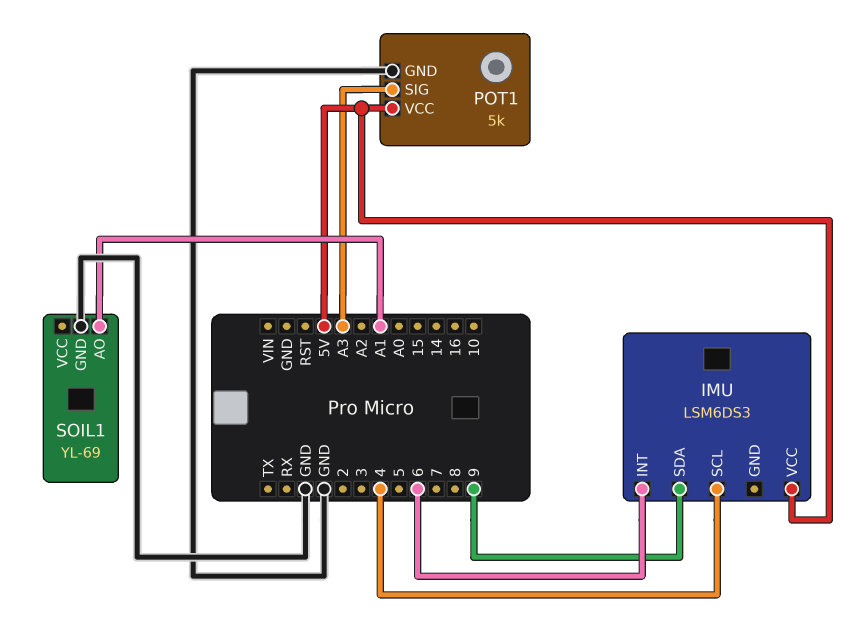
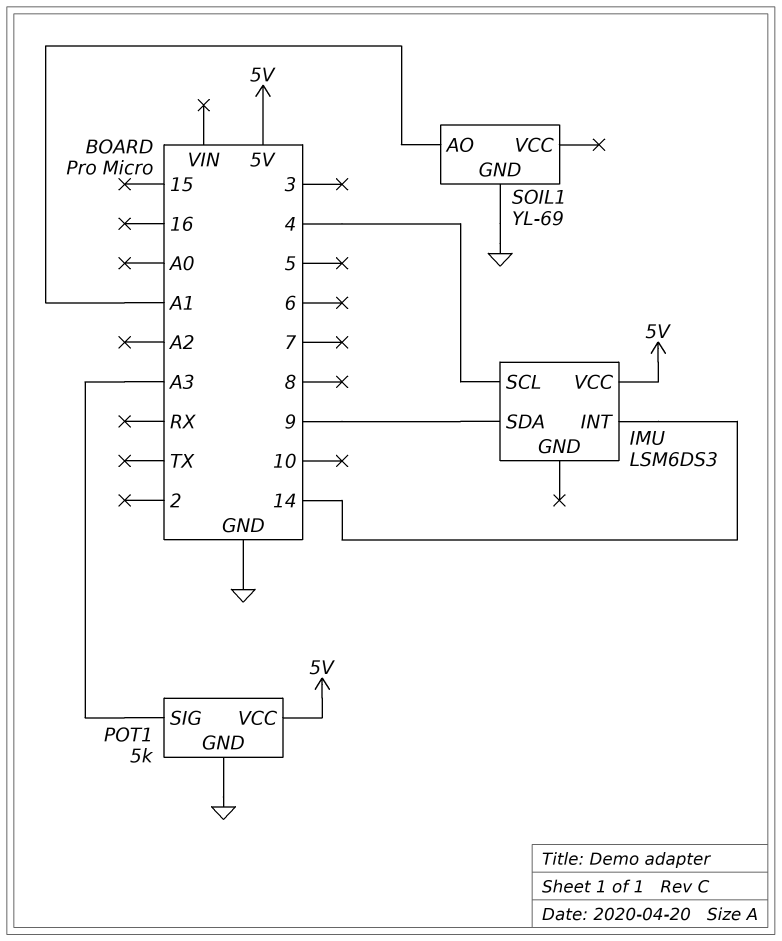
IMU pin INT: 6 -> 14

